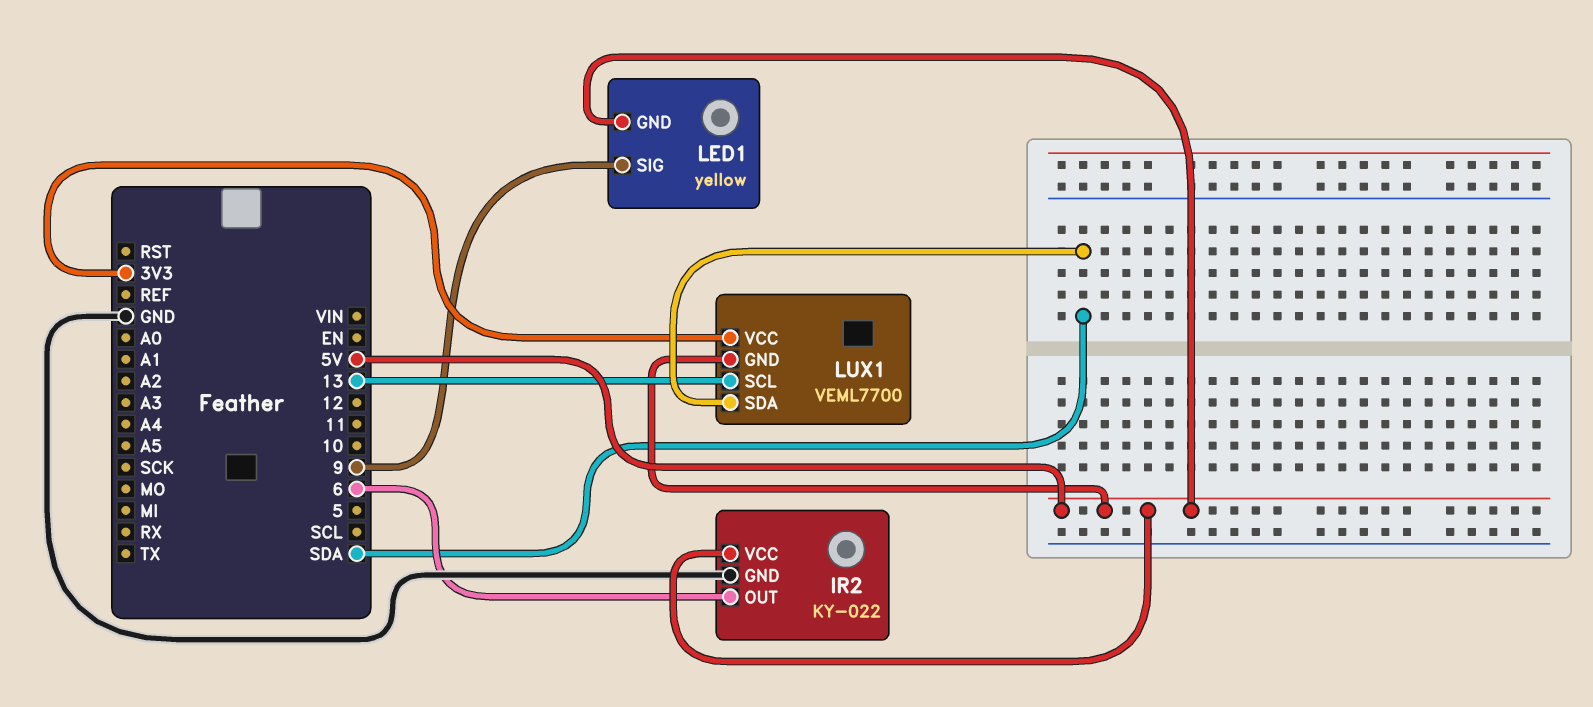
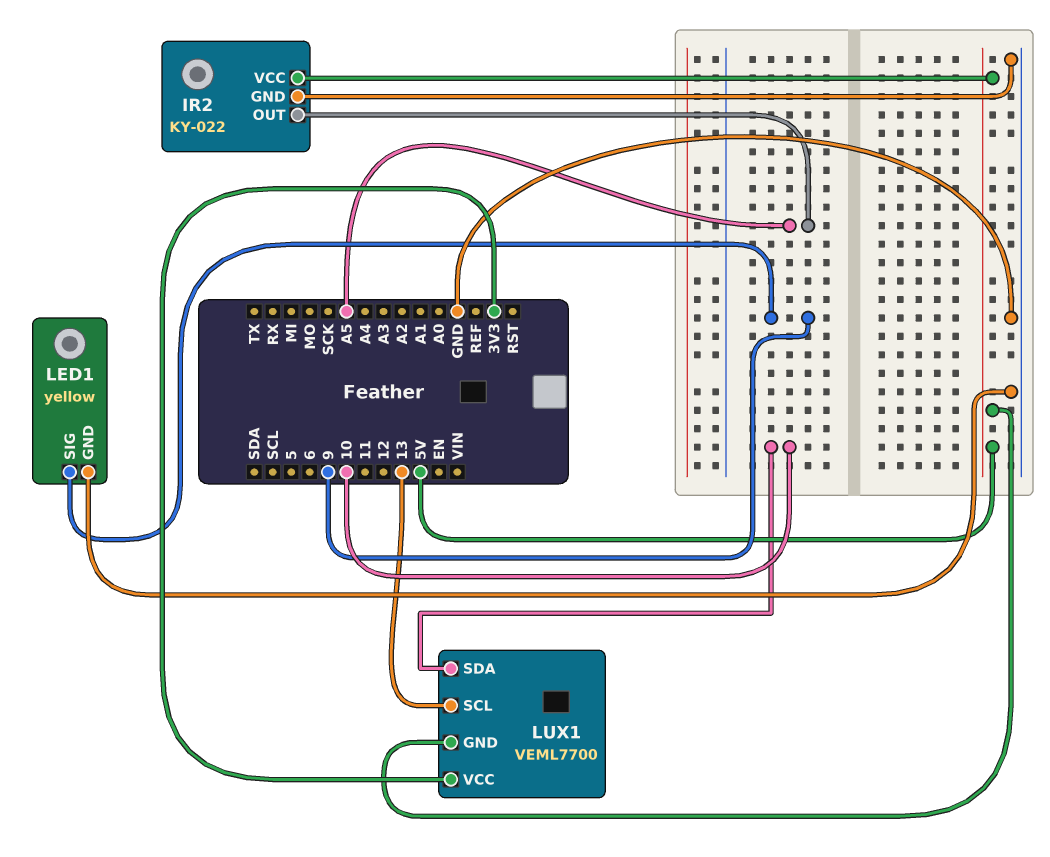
IR2 pin OUT: 6 -> A5
LED1 pin GND: 5V -> GND
LUX1 pin SDA: SDA -> 10

